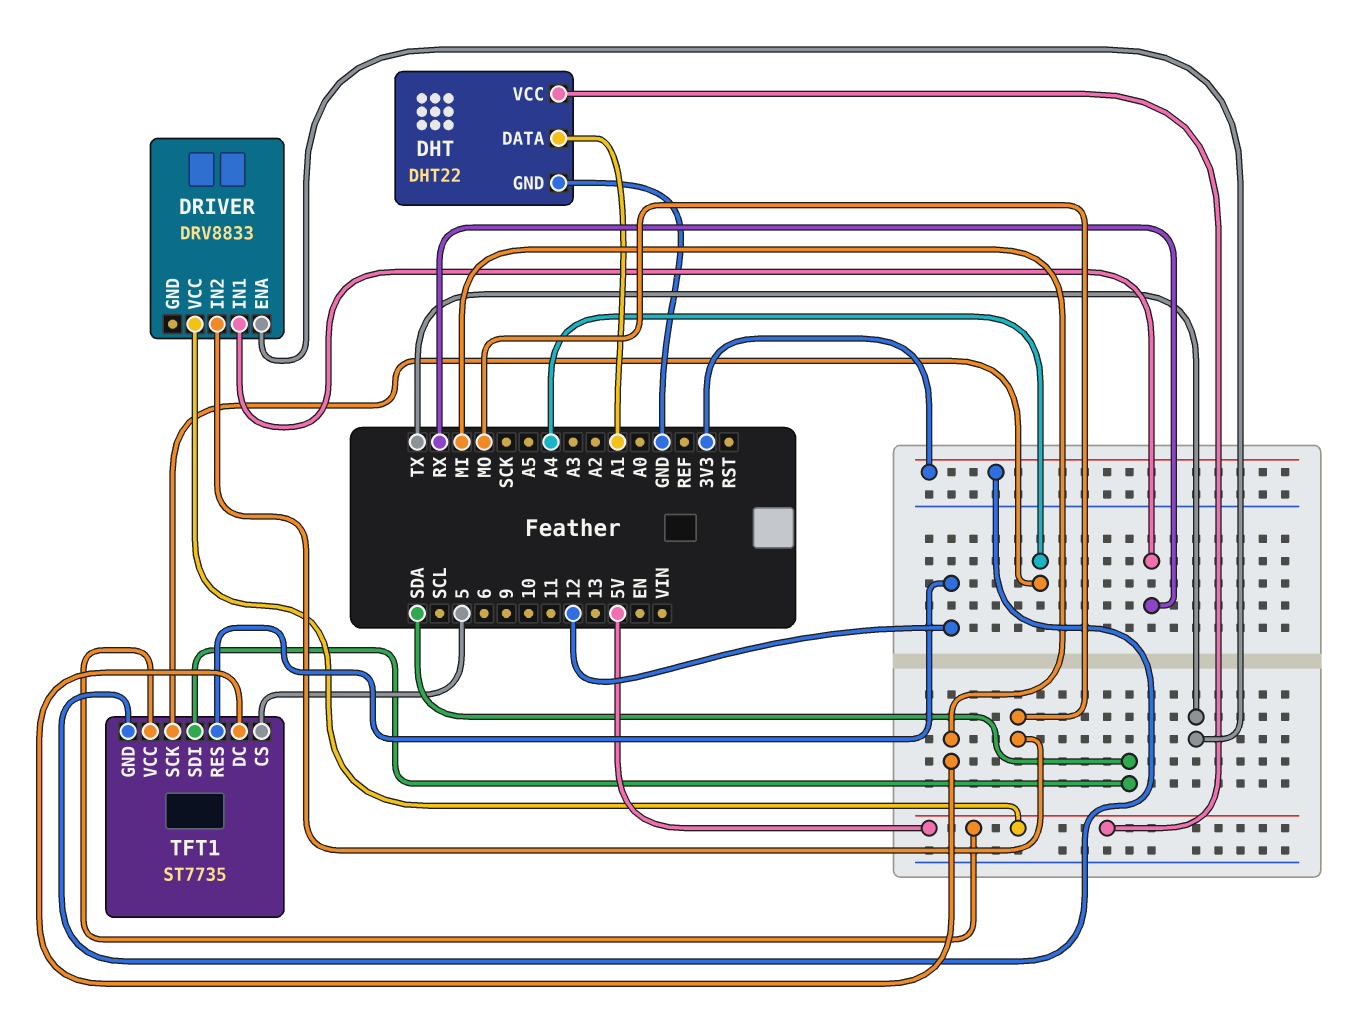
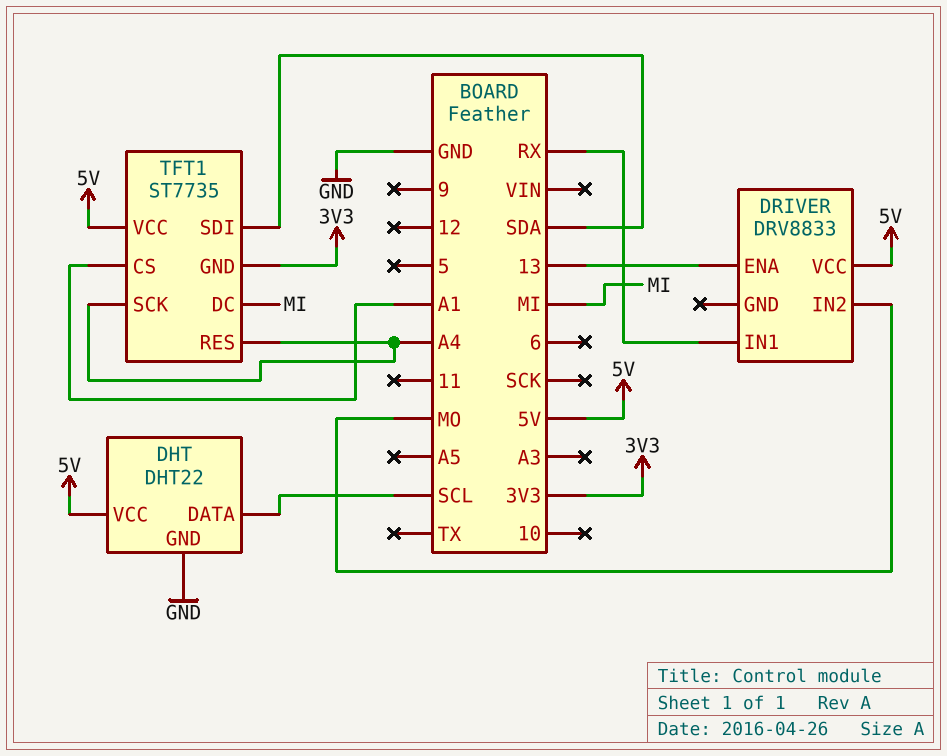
DHT pin DATA: A1 -> SCL
DRIVER pin ENA: TX -> 13
TFT1 pin CS: 5 -> A1
TFT1 pin RES: 12 -> A4

